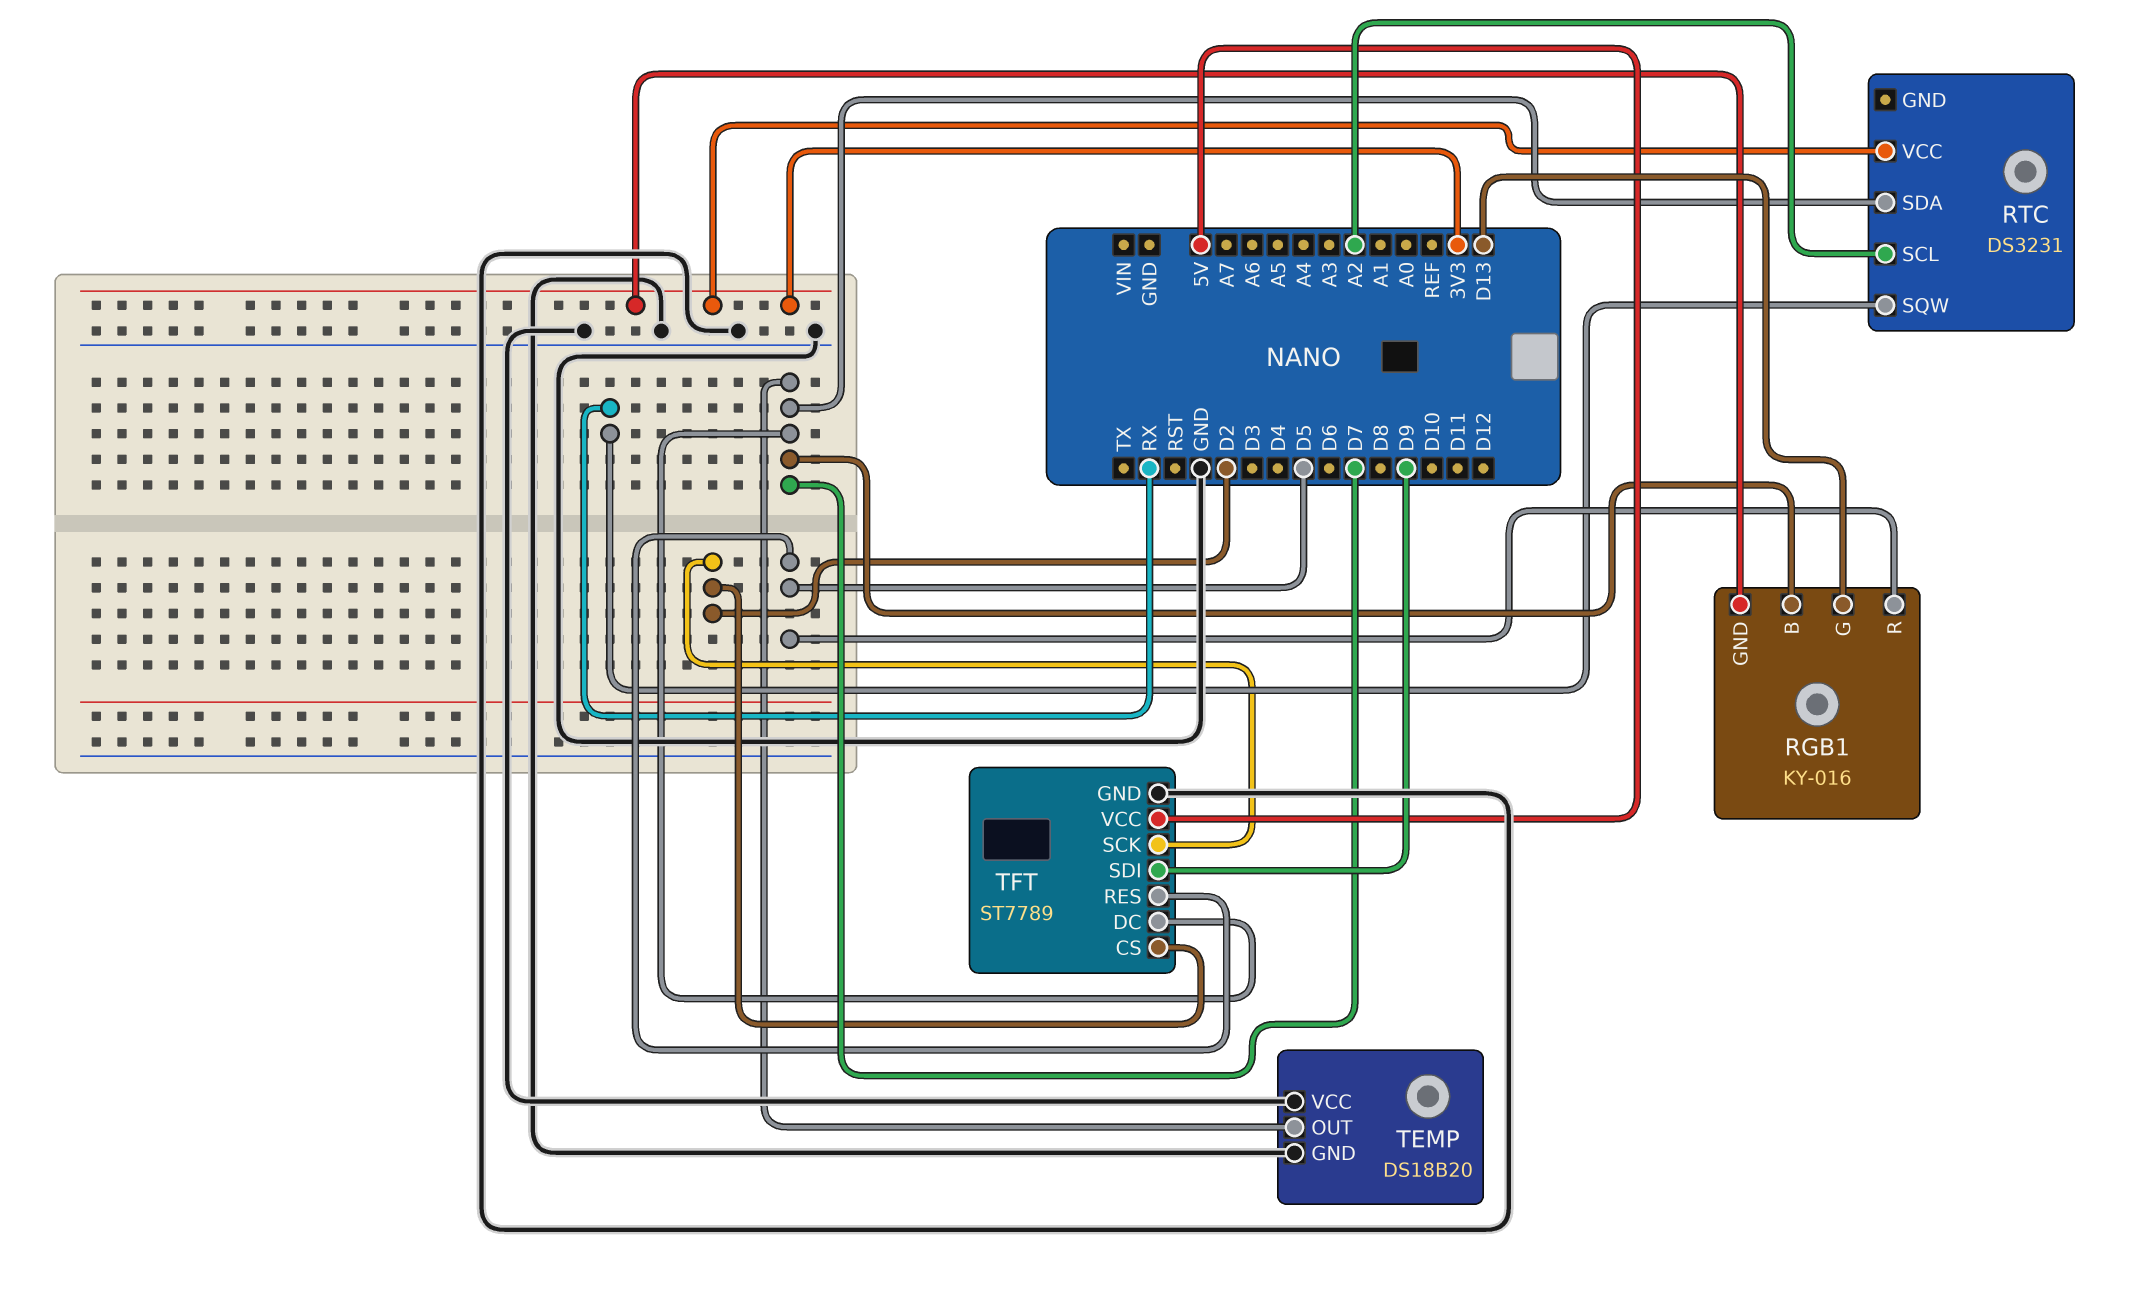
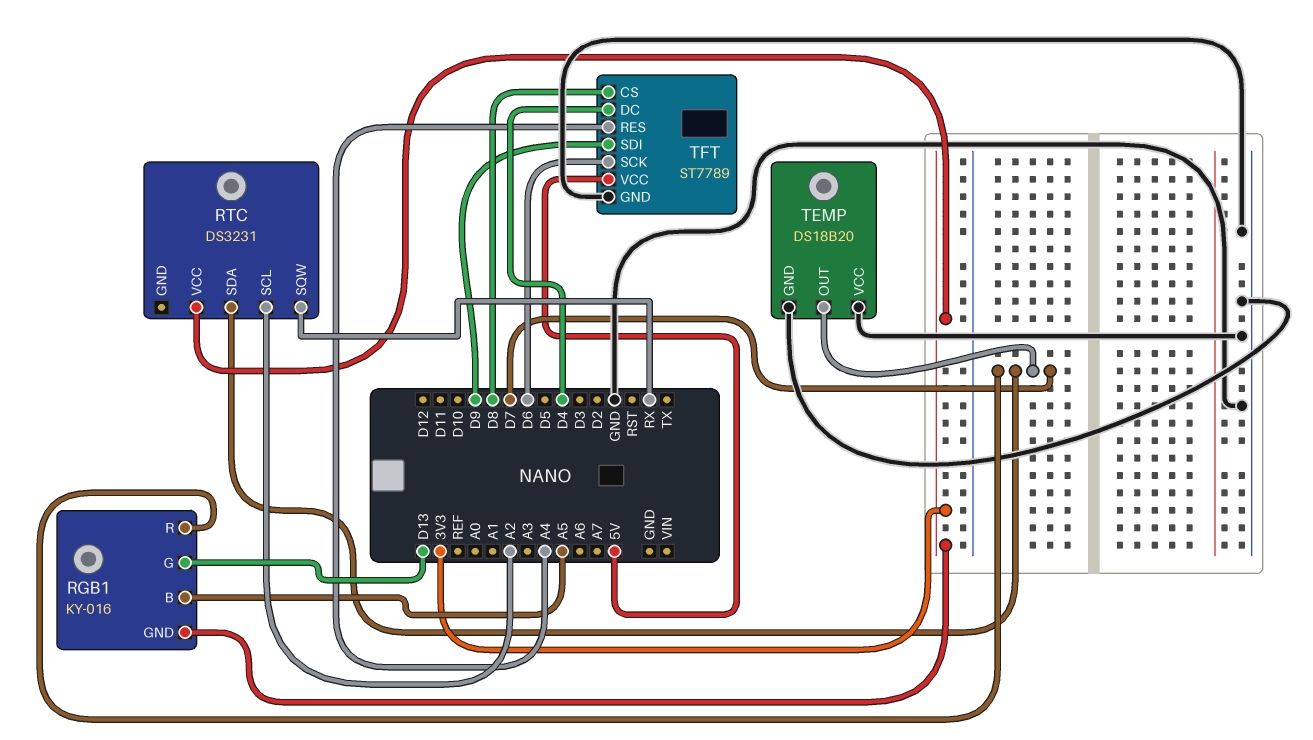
RGB1 pin B: D7 -> A5
RGB1 pin R: D5 -> D7
TFT pin CS: D2 -> D8
TFT pin DC: D7 -> D4
TFT pin RES: D5 -> A4
TFT pin SCK: D2 -> D6

